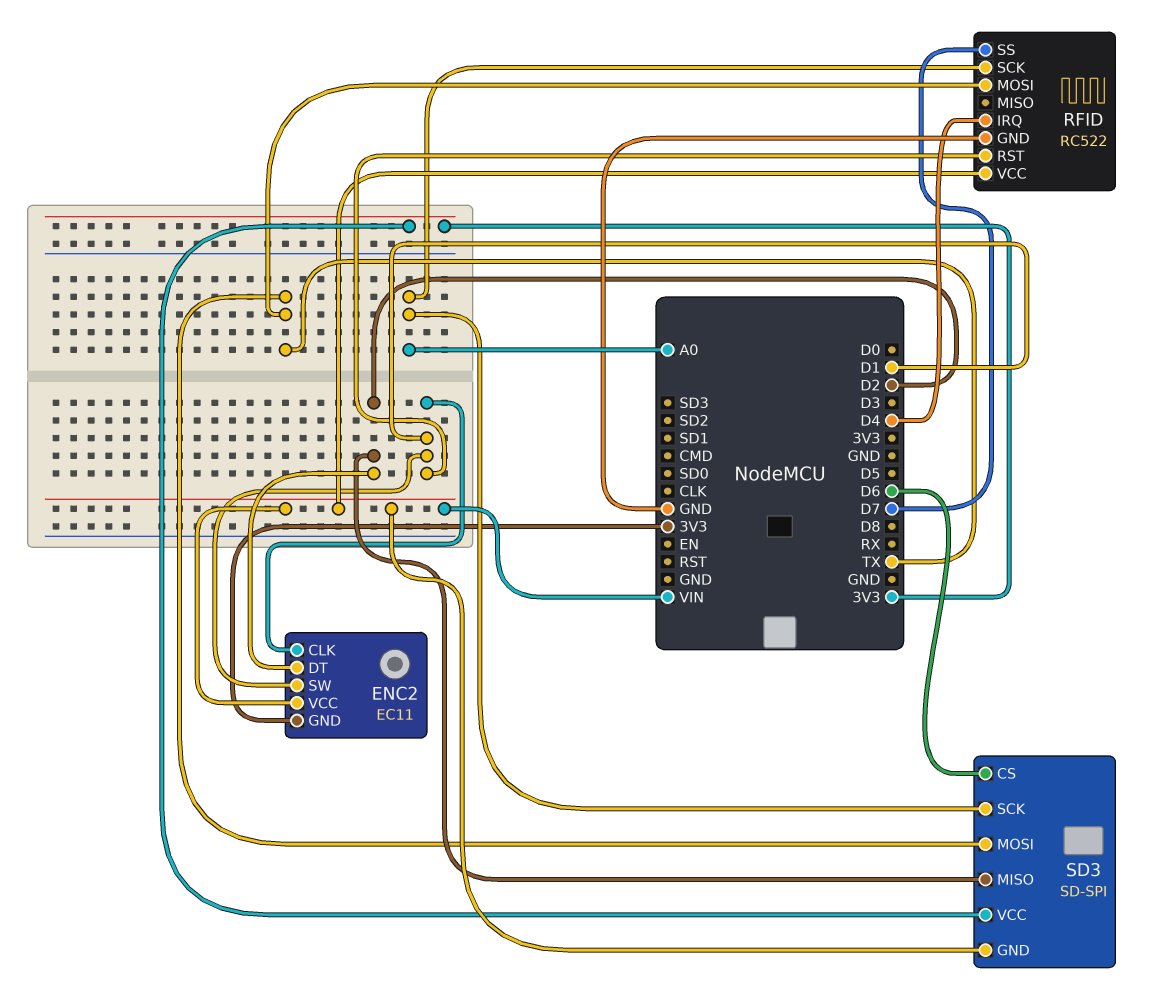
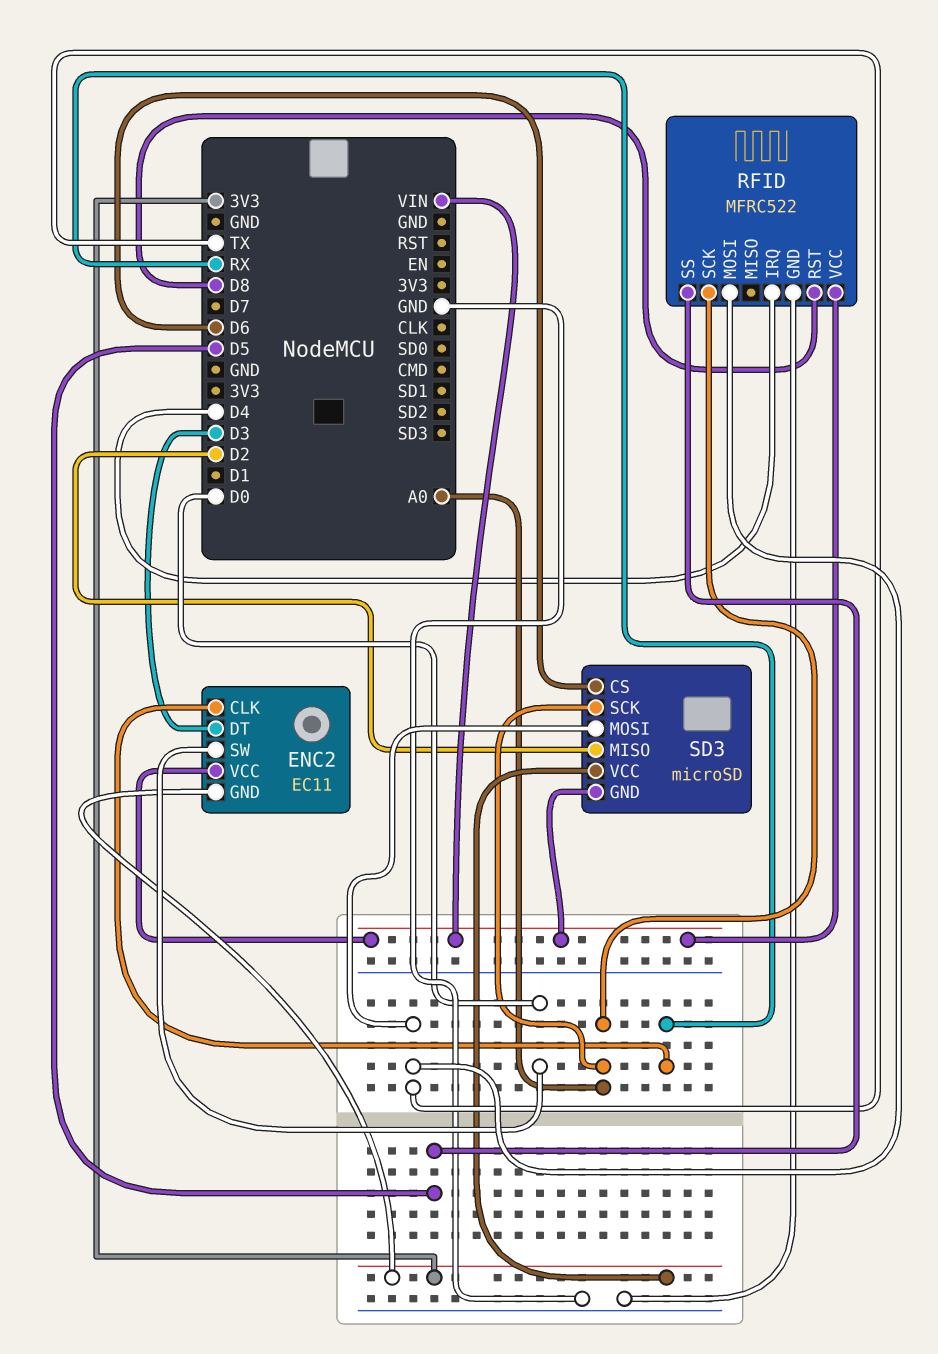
ENC2 pin CLK: D1 -> RX
ENC2 pin DT: D2 -> D3
ENC2 pin SW: D1 -> D0
RFID: RC522 -> MFRC522
RFID pin RST: D1 -> D8
RFID pin SS: D7 -> D5
SD3: SD-SPI -> microSD

